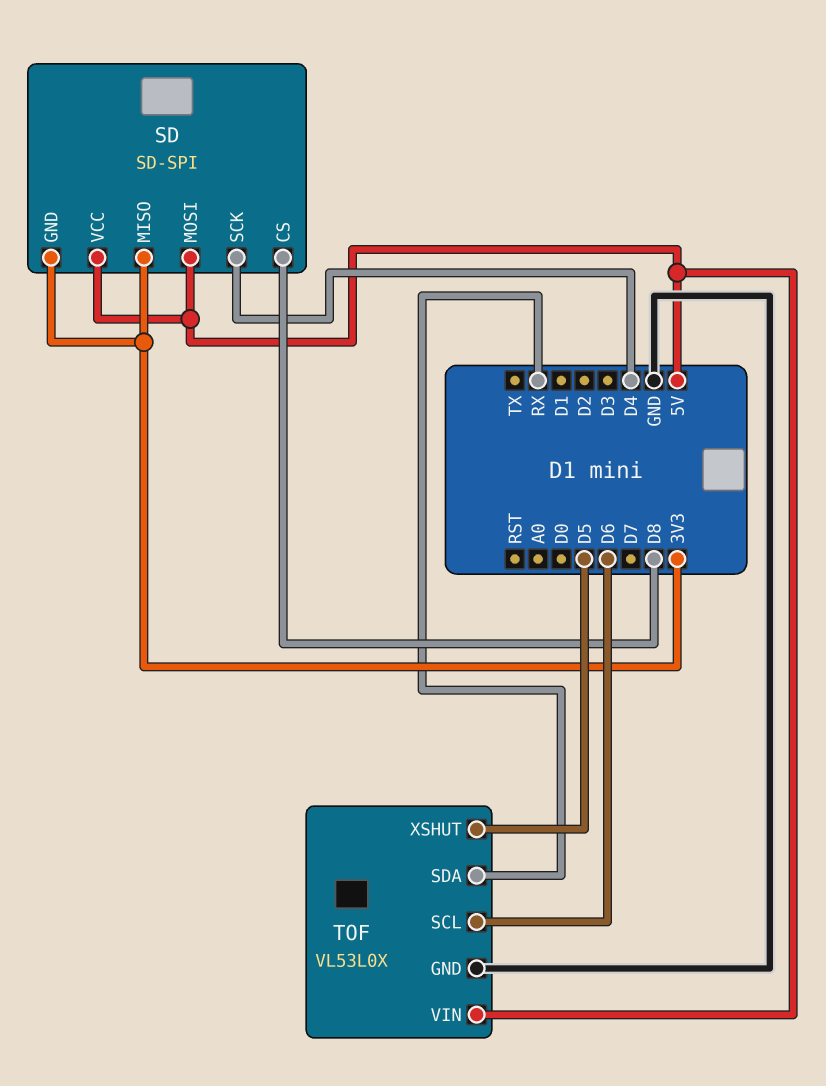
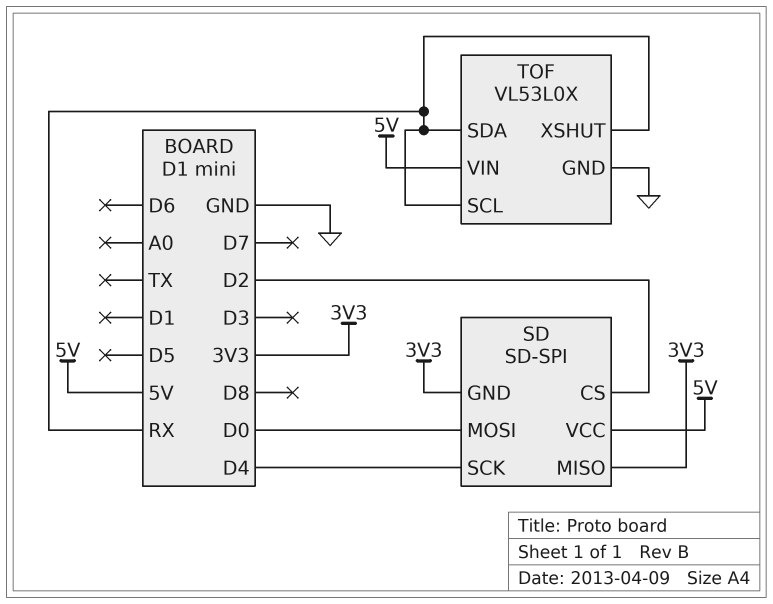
SD pin CS: D8 -> D2
SD pin MOSI: 5V -> D0
TOF pin SCL: D6 -> RX
TOF pin XSHUT: D5 -> RX

